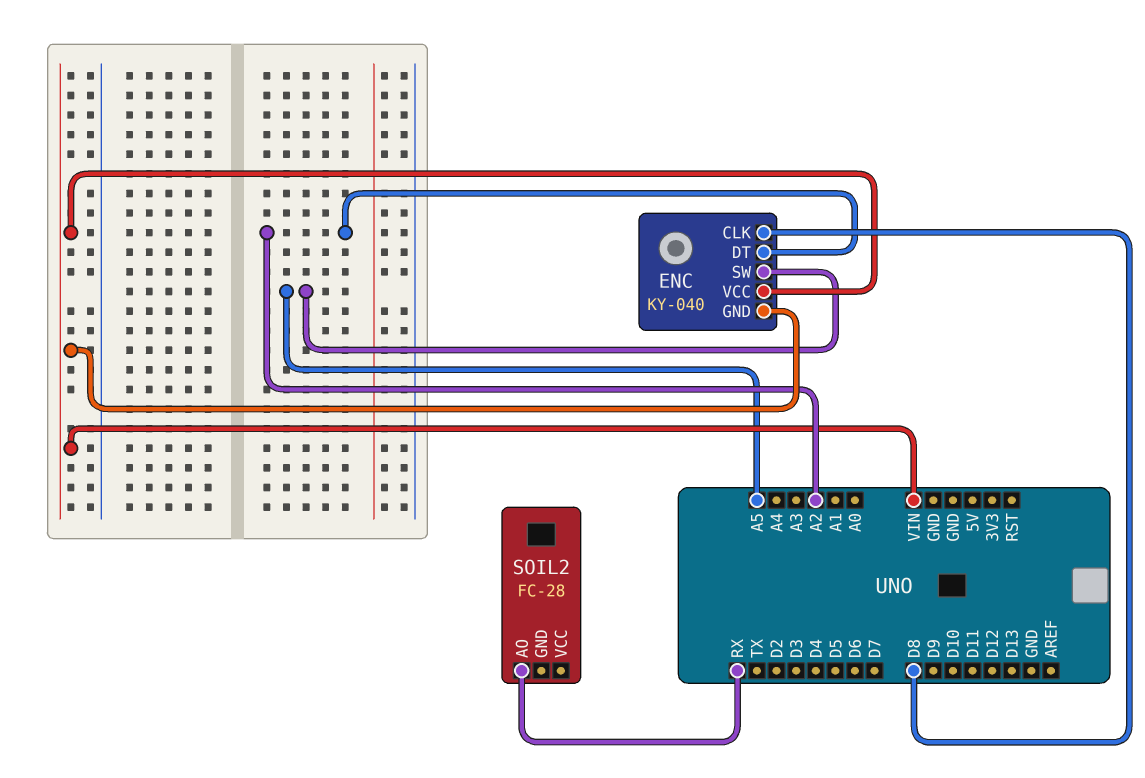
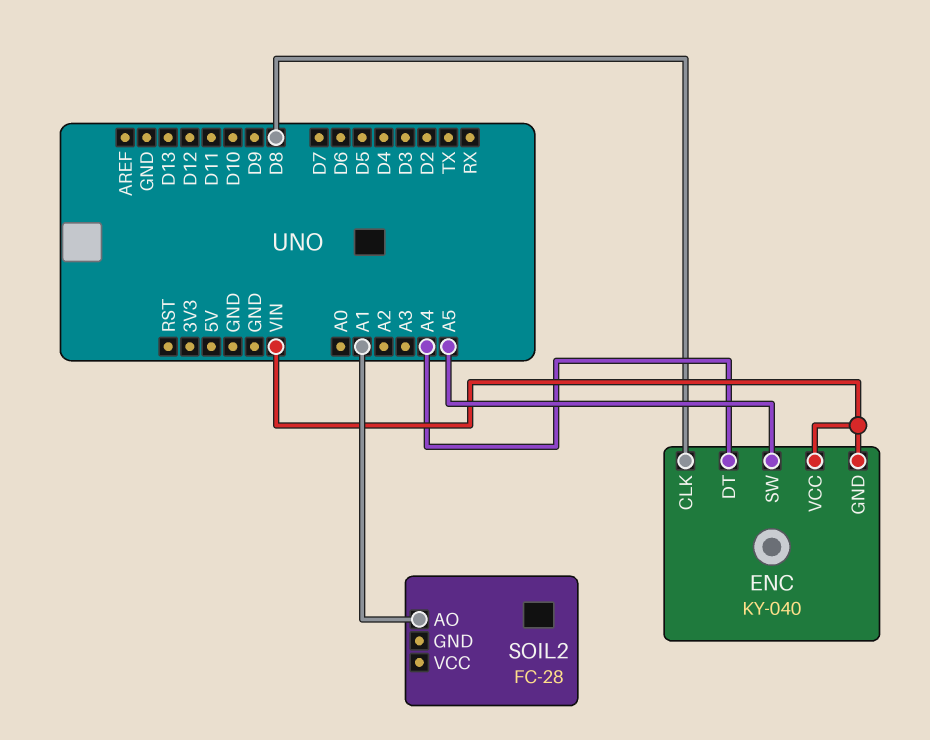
ENC pin DT: A2 -> A4
SOIL2 pin AO: RX -> A1

